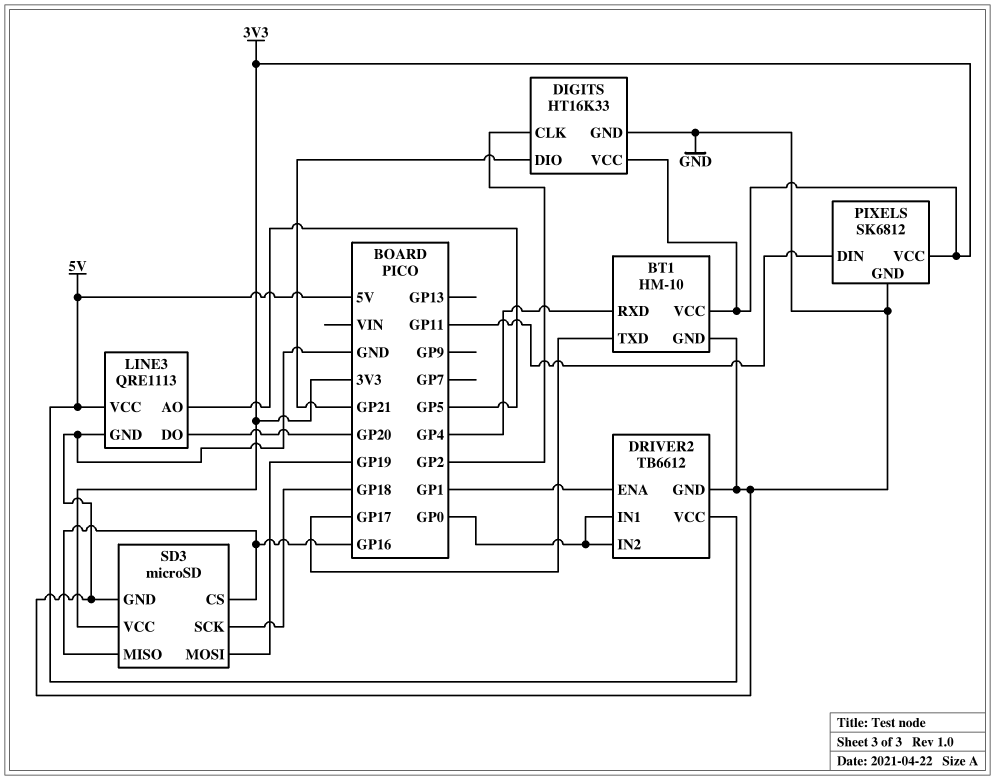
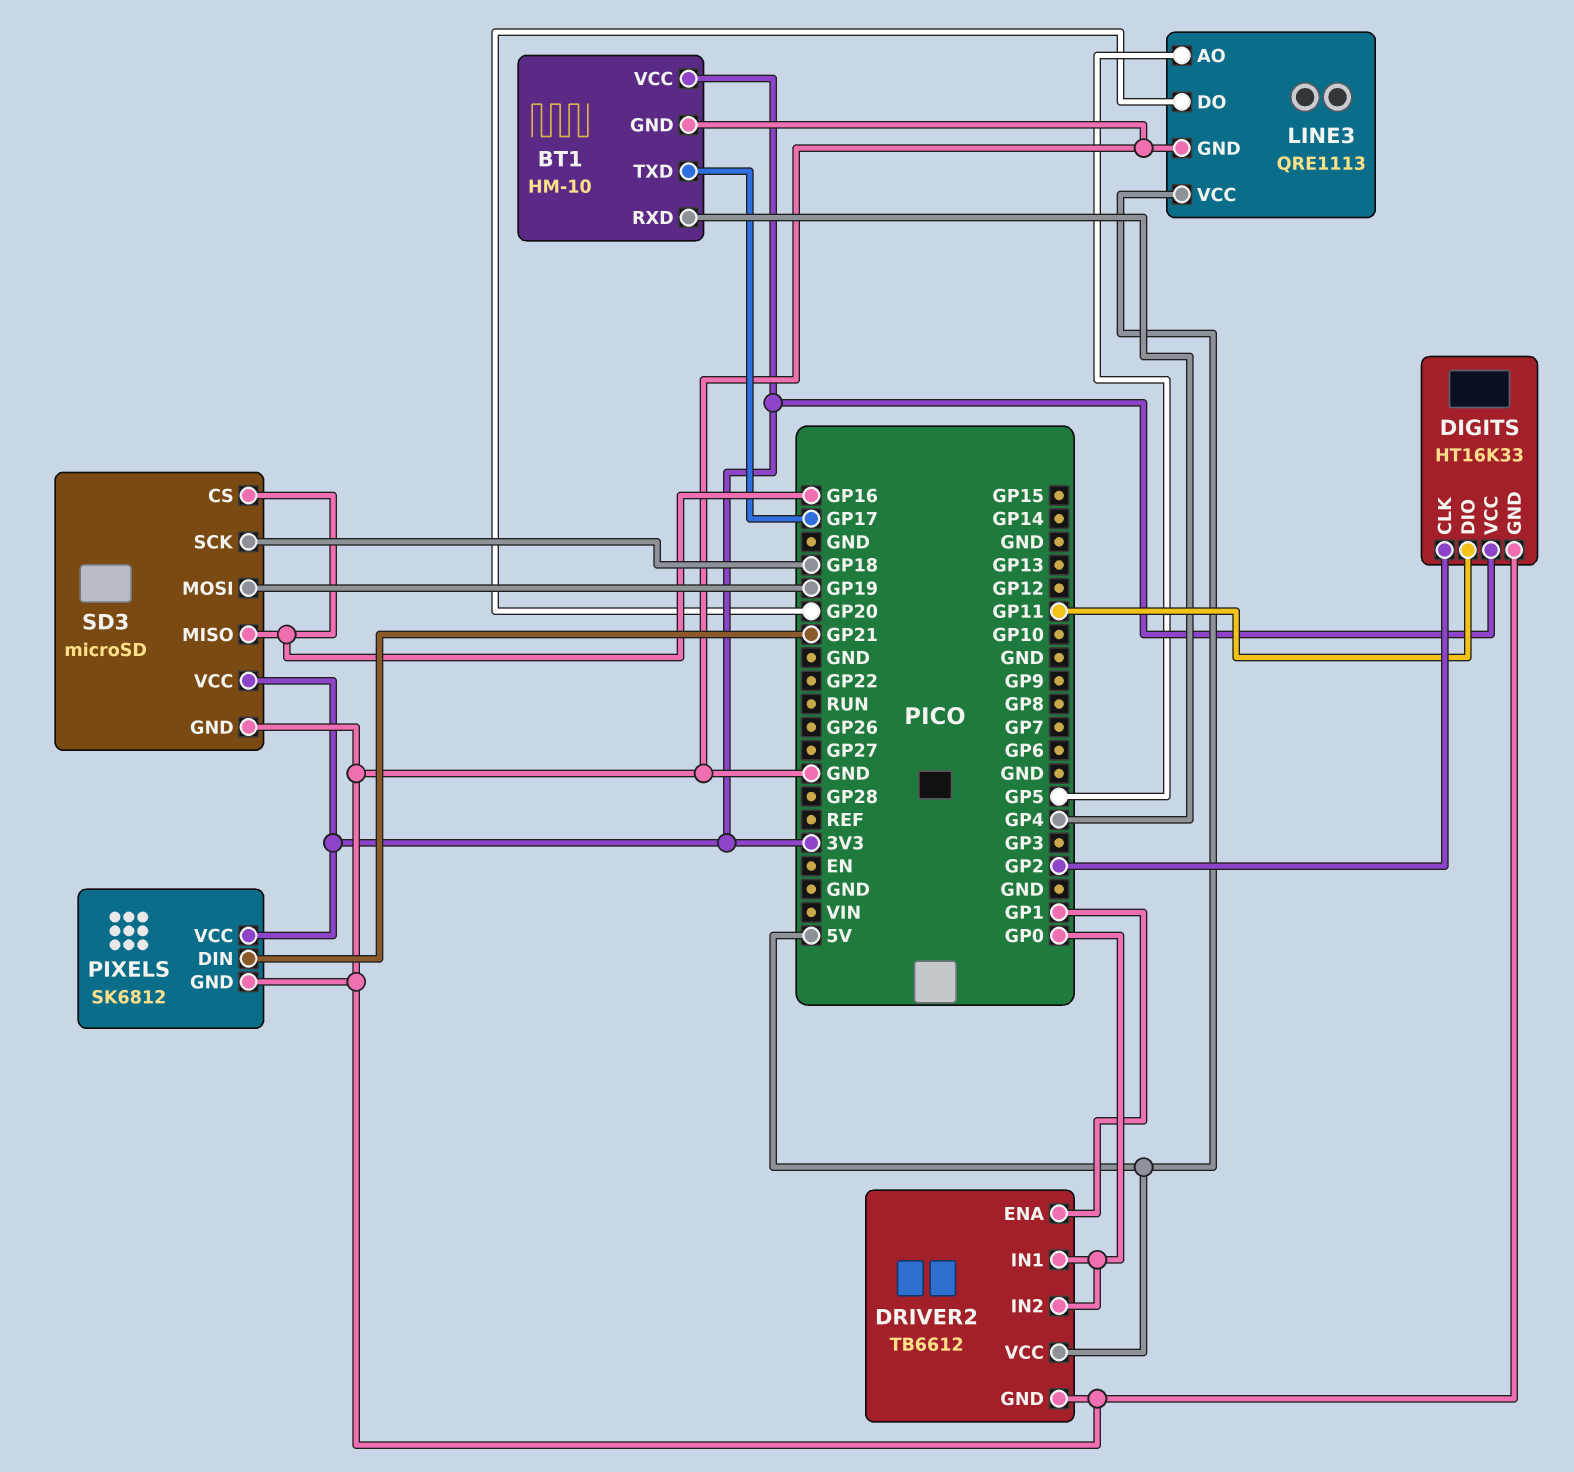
DIGITS pin DIO: GP21 -> GP11
PIXELS pin DIN: GP11 -> GP21

